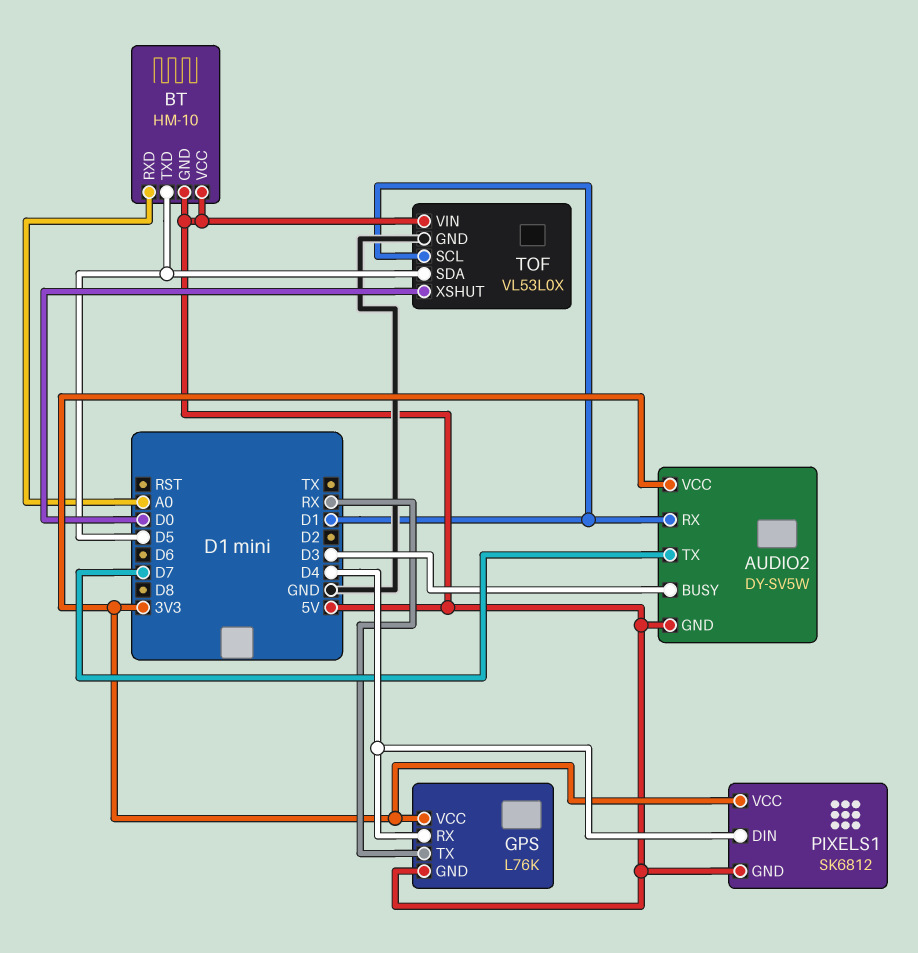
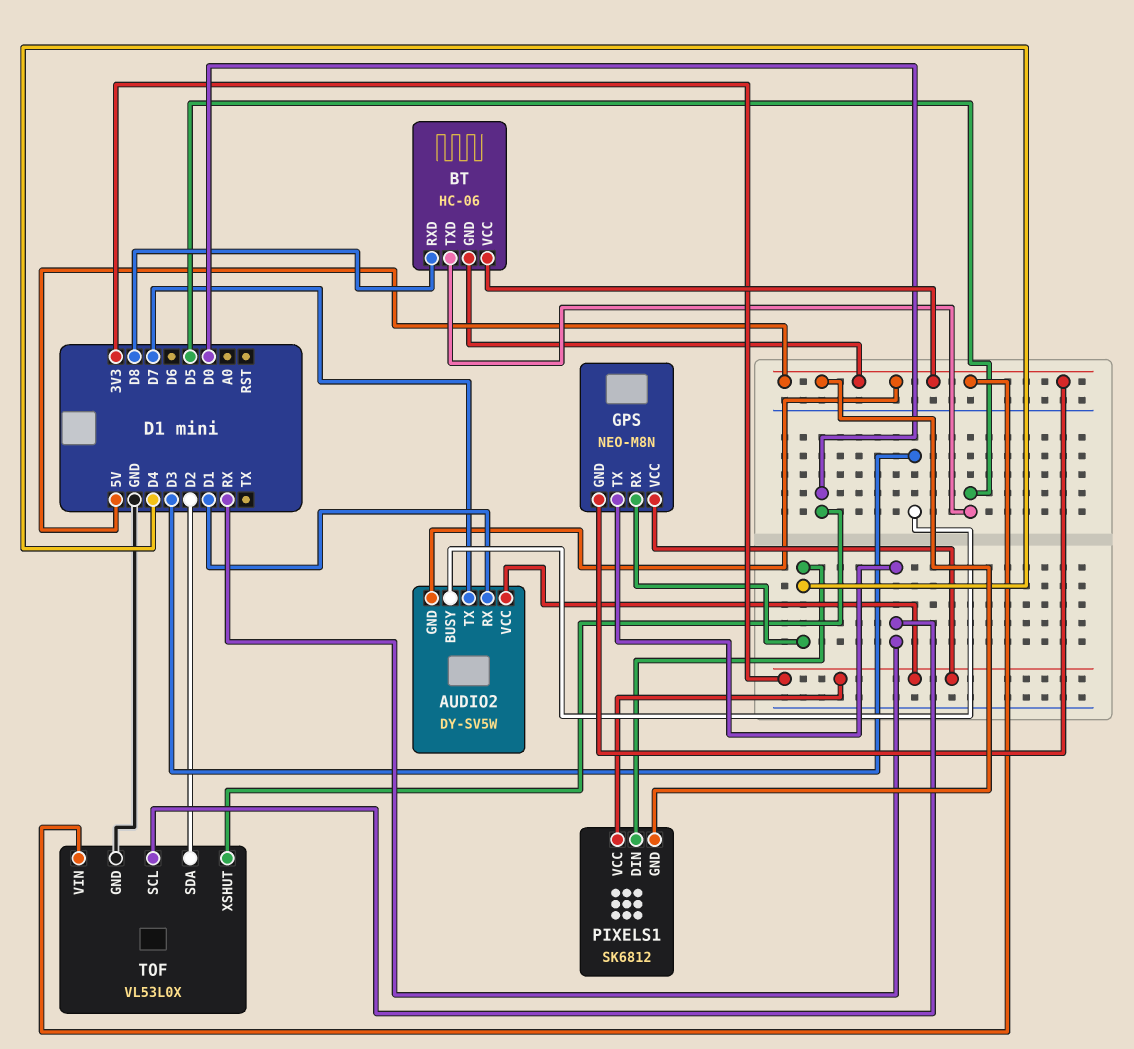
BT: HM-10 -> HC-06
BT pin RXD: A0 -> D8
GPS: L76K -> NEO-M8N
TOF pin SCL: D1 -> RX
TOF pin SDA: D5 -> D2

